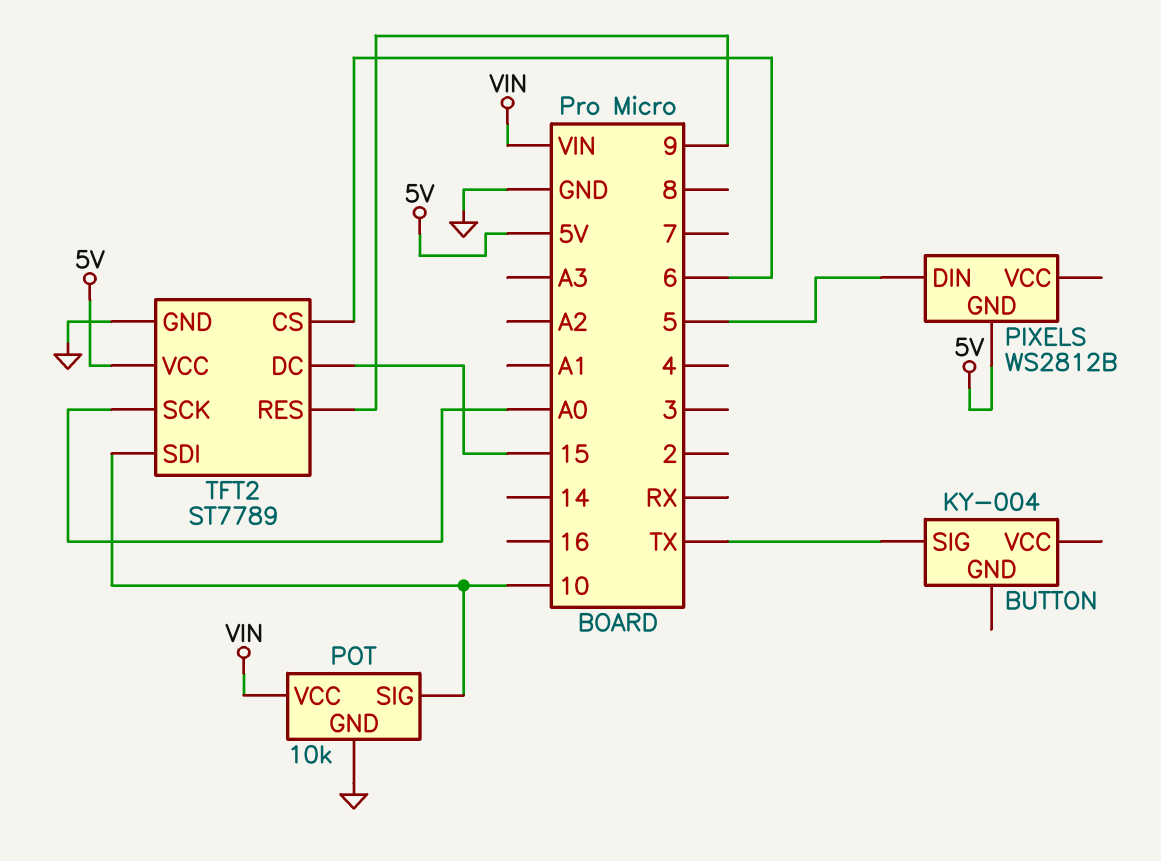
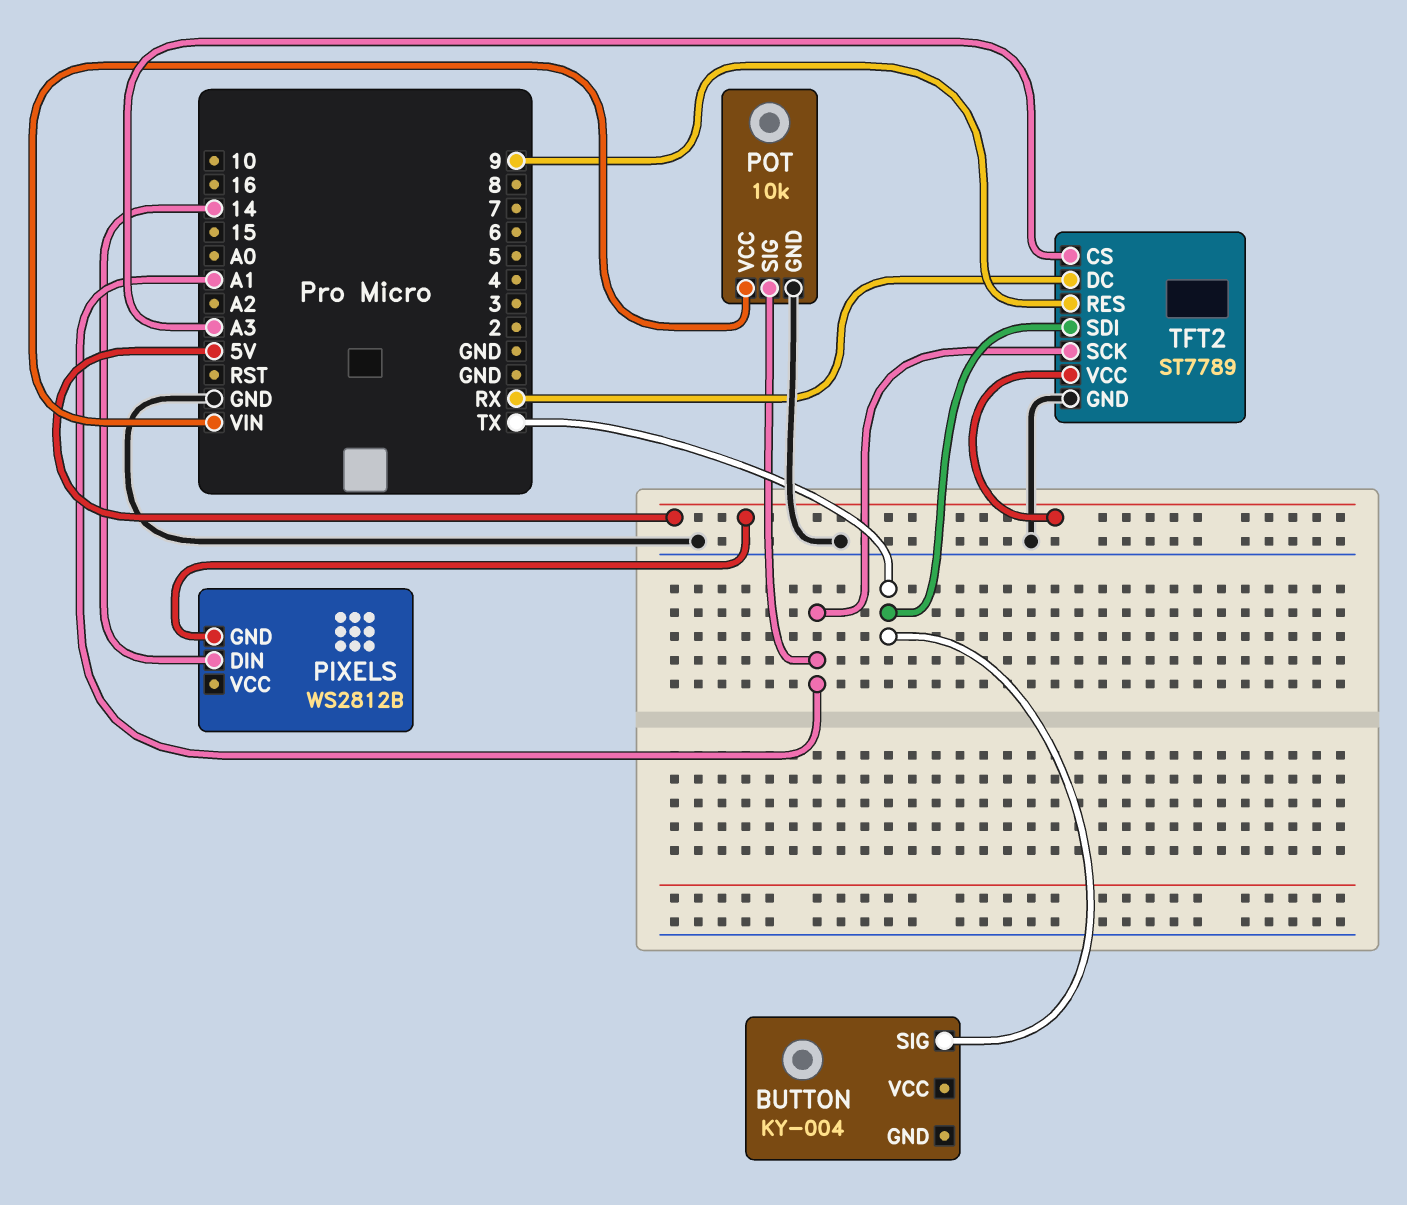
PIXELS pin DIN: 5 -> 14
POT pin SIG: 10 -> A1
TFT2 pin CS: 6 -> A3
TFT2 pin DC: 15 -> RX
TFT2 pin SCK: A0 -> A1
TFT2 pin SDI: 10 -> TX

